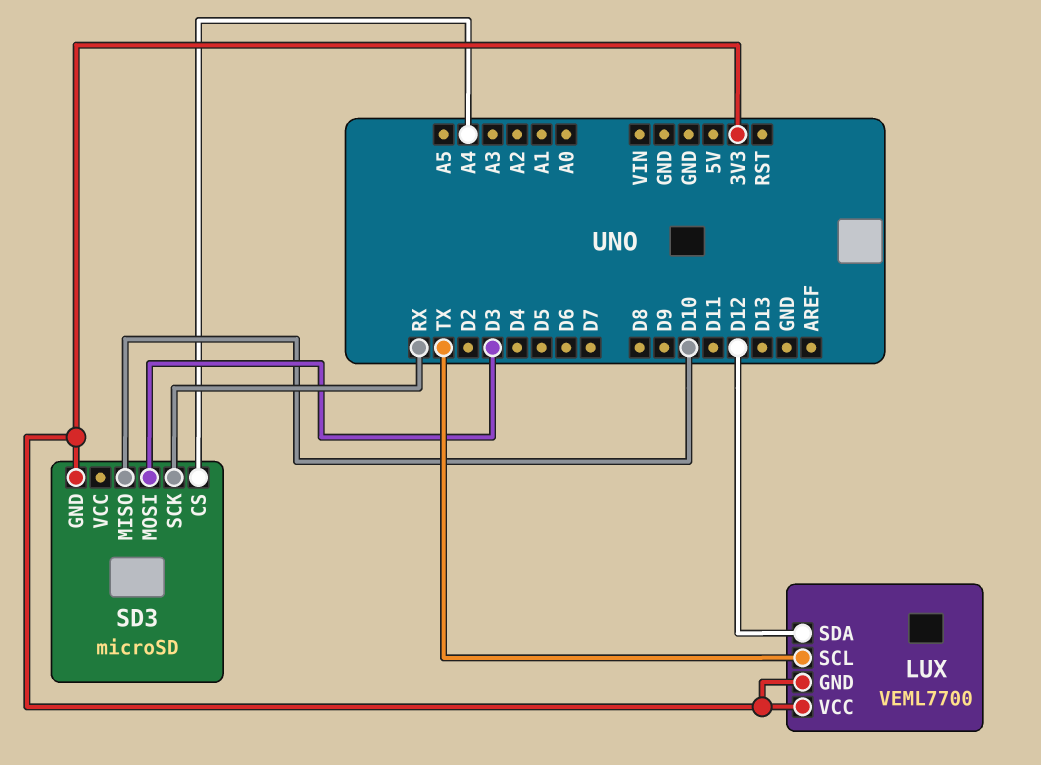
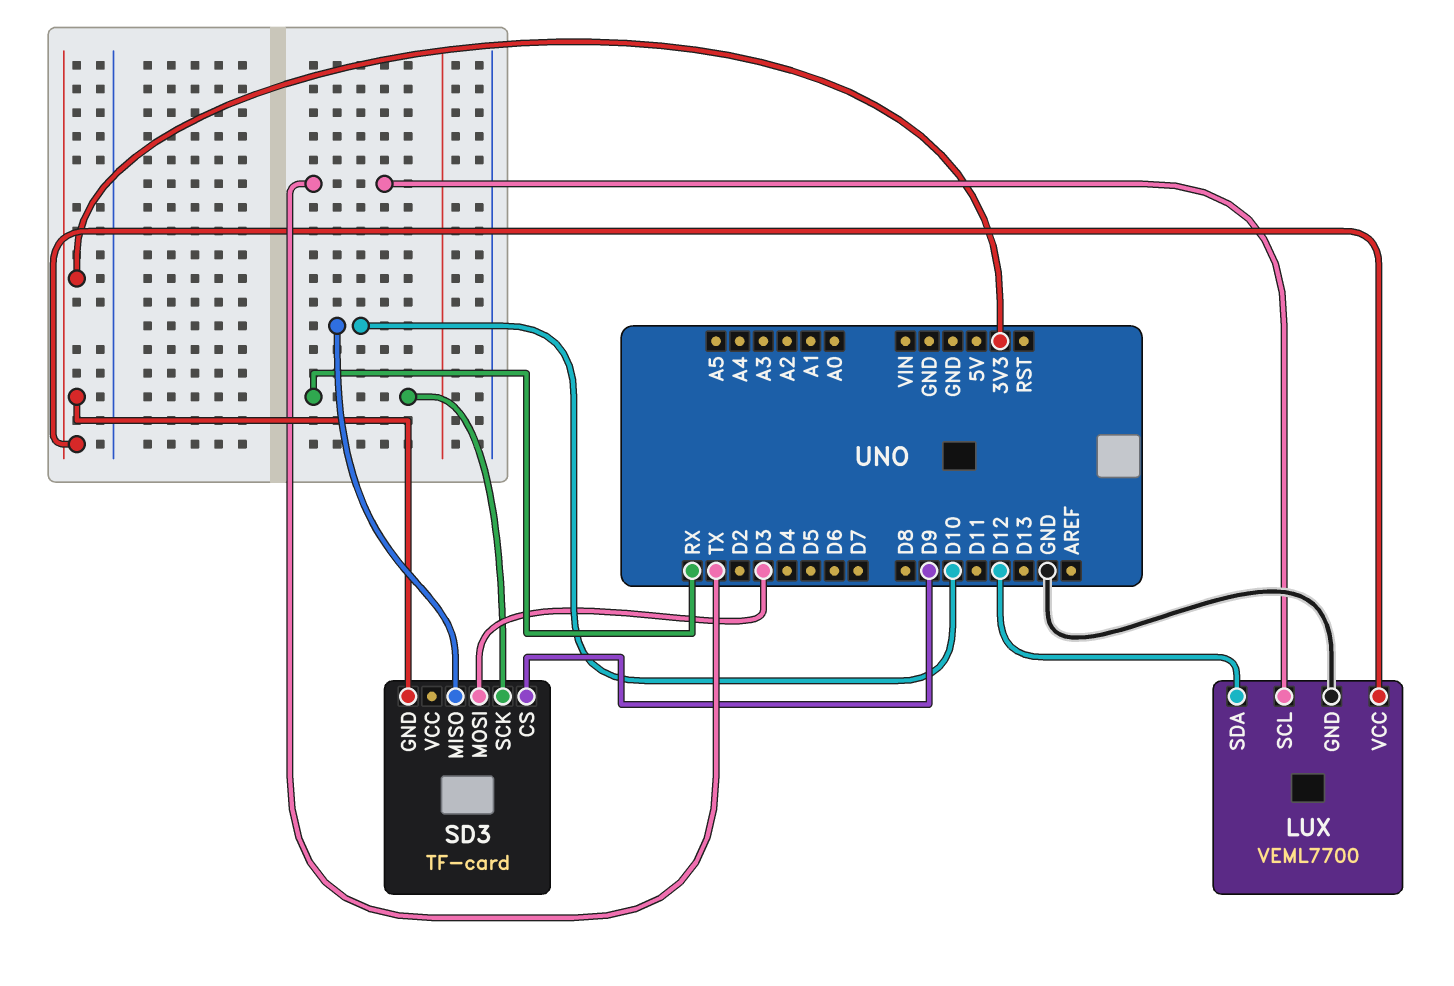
LUX pin GND: 3V3 -> GND
SD3: microSD -> TF-card
SD3 pin CS: A4 -> D9

